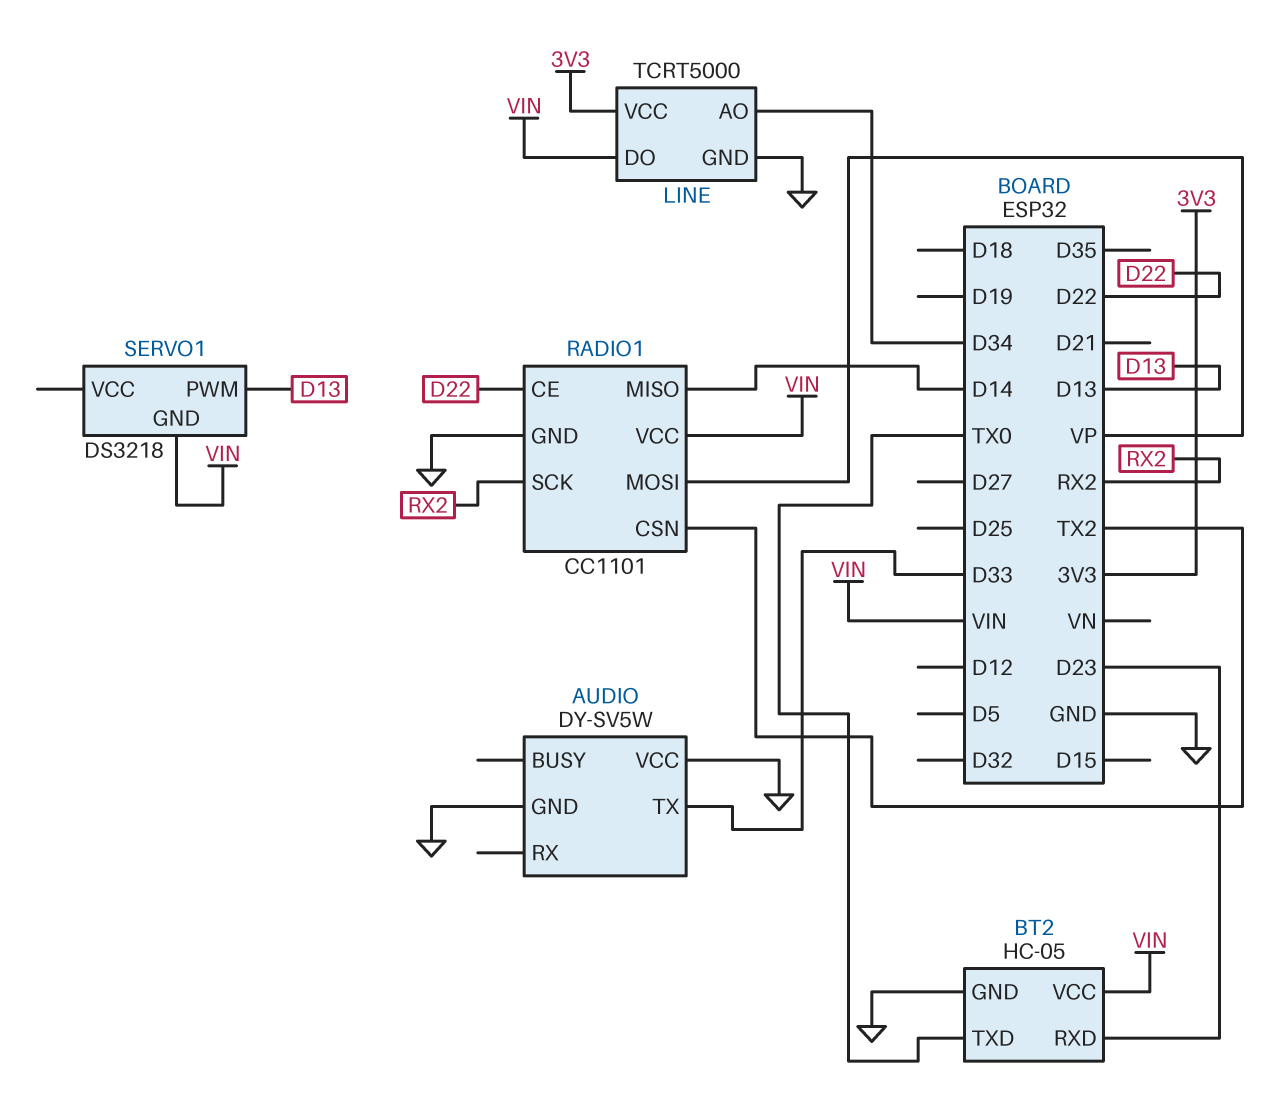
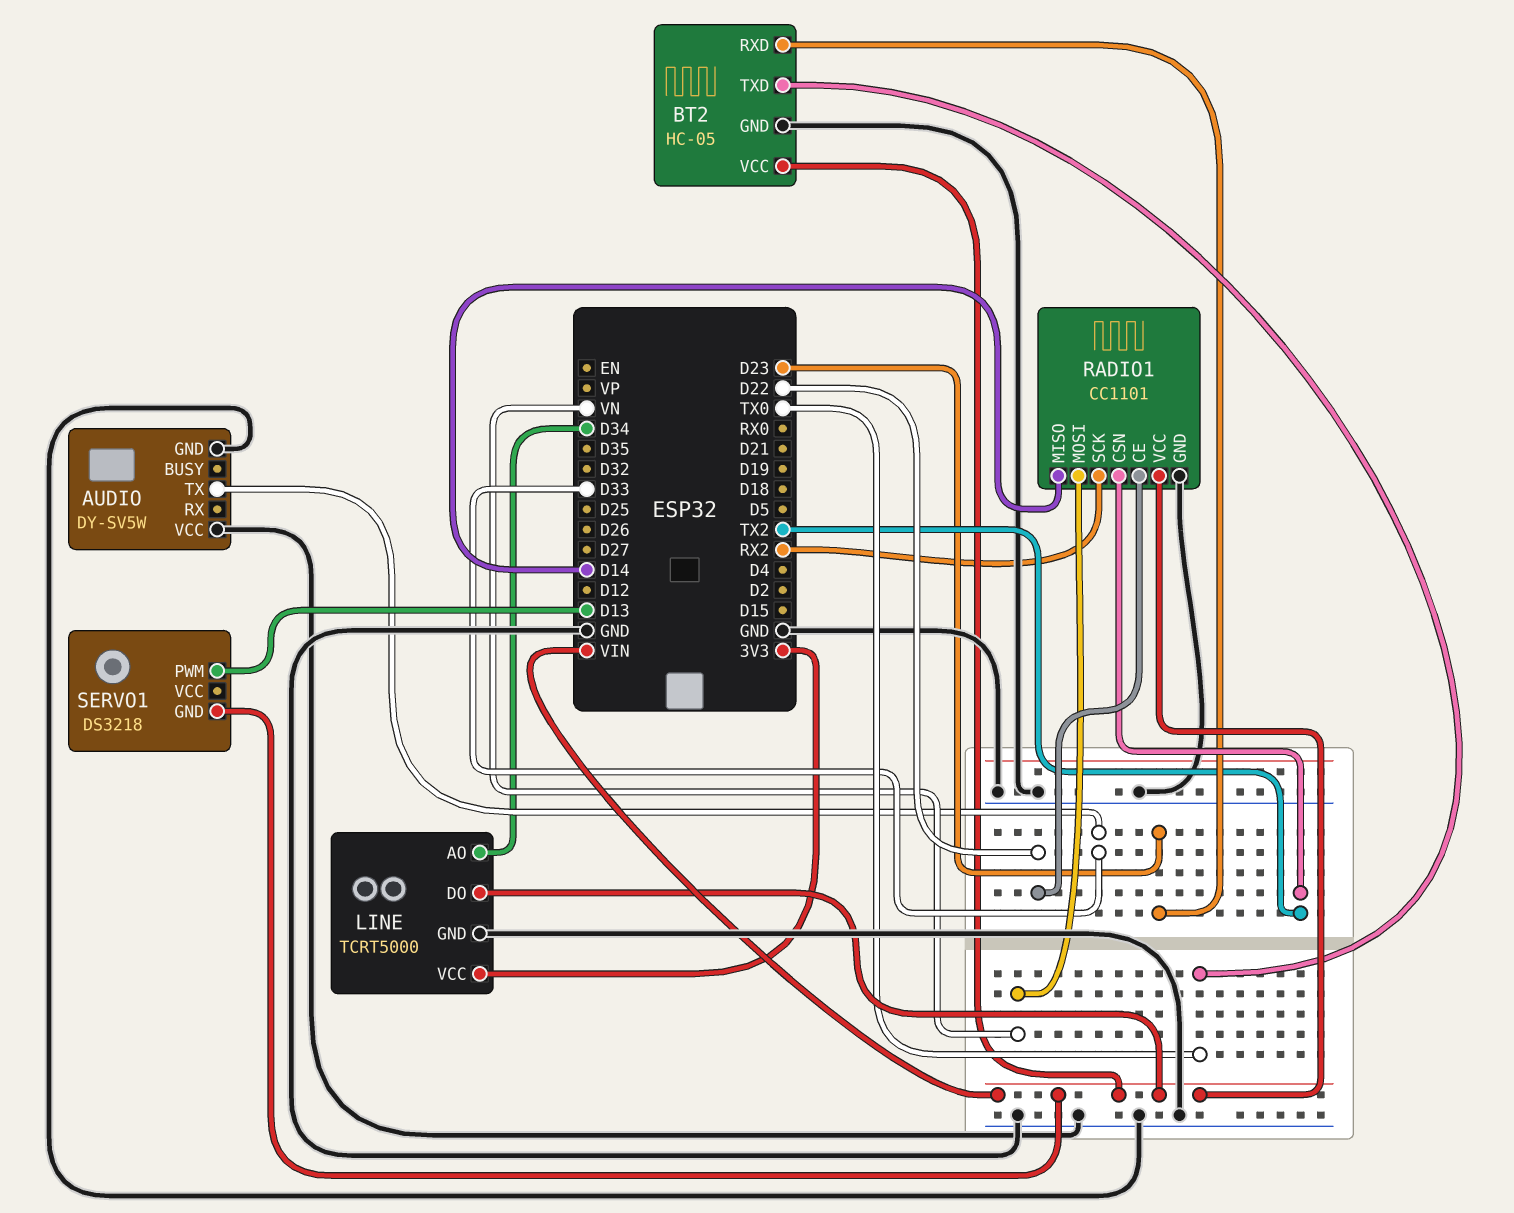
RADIO1 pin MOSI: VP -> VN

